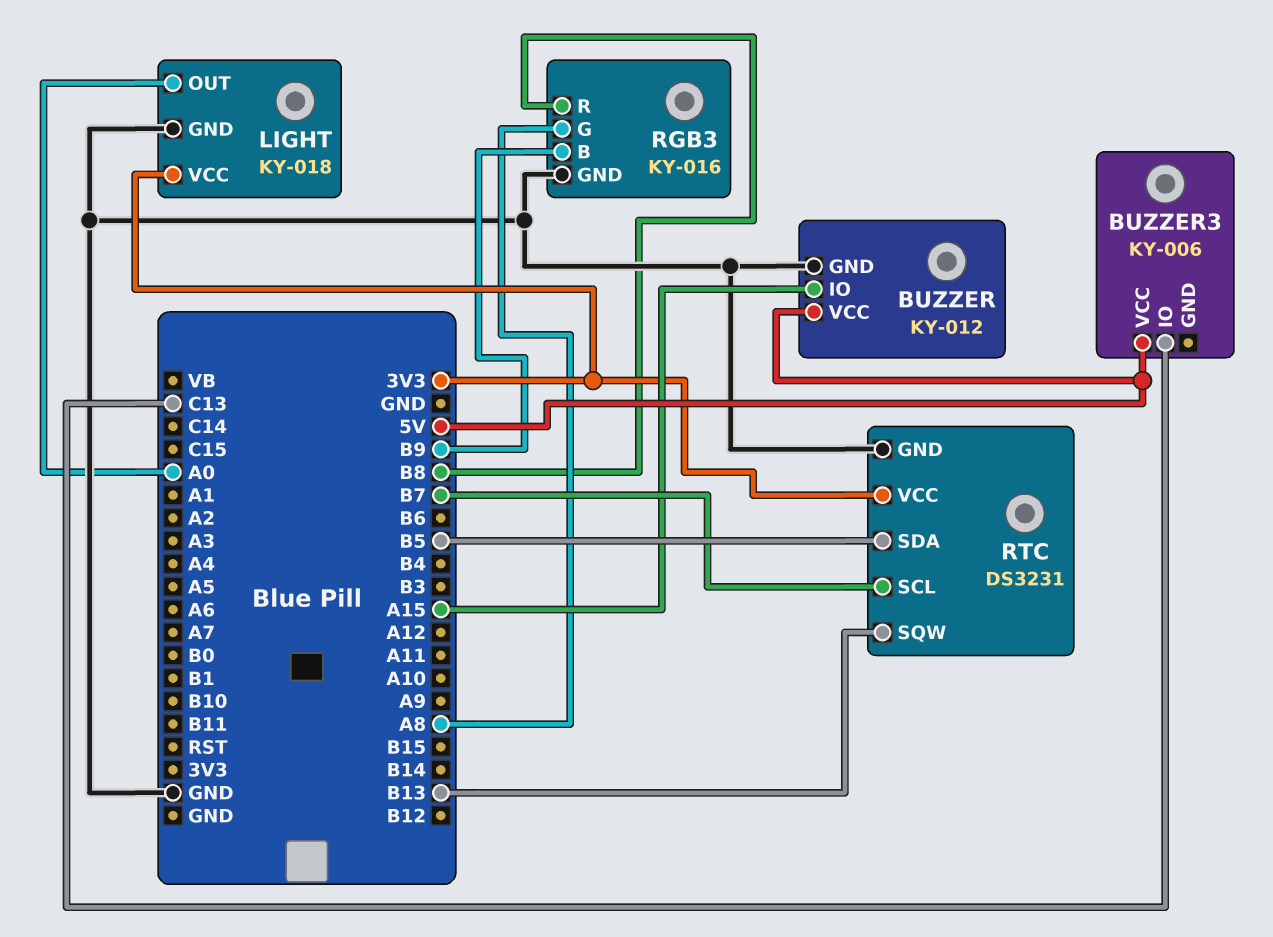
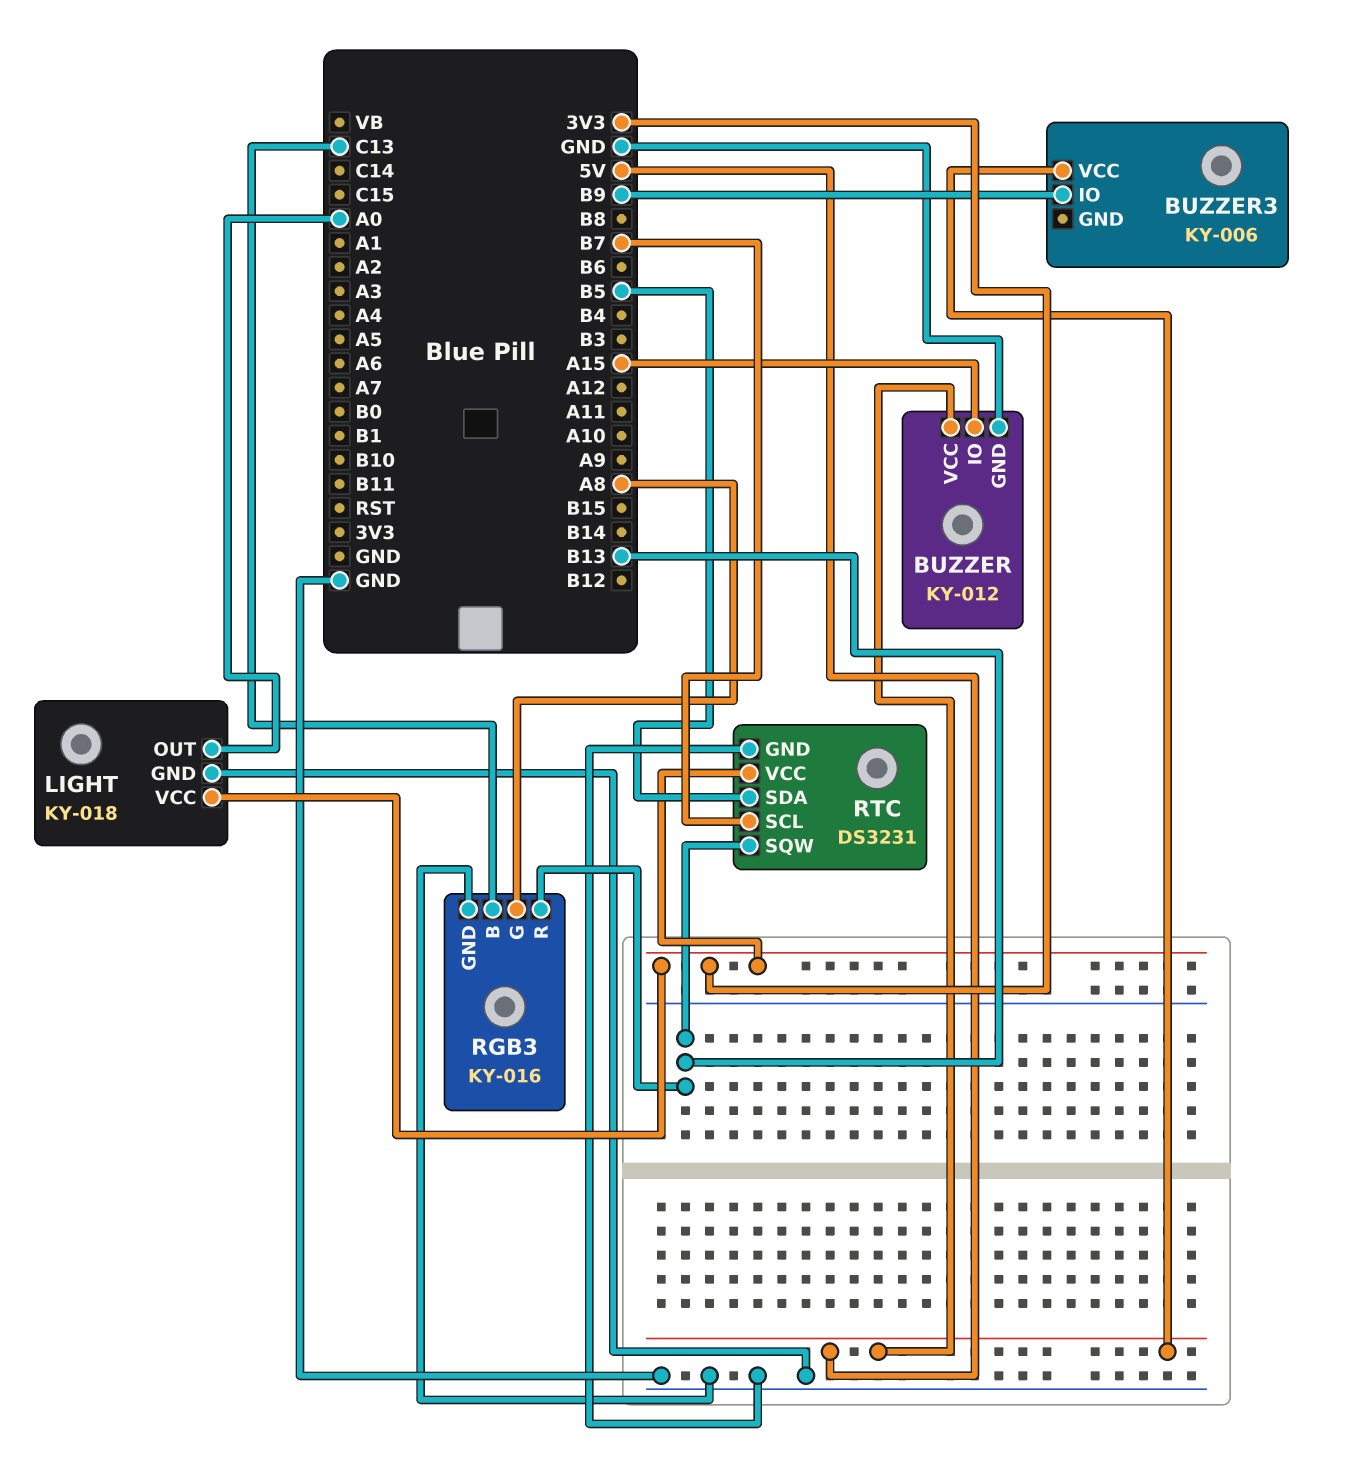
BUZZER3 pin IO: C13 -> B9
RGB3 pin B: B9 -> C13
RGB3 pin R: B8 -> B13

